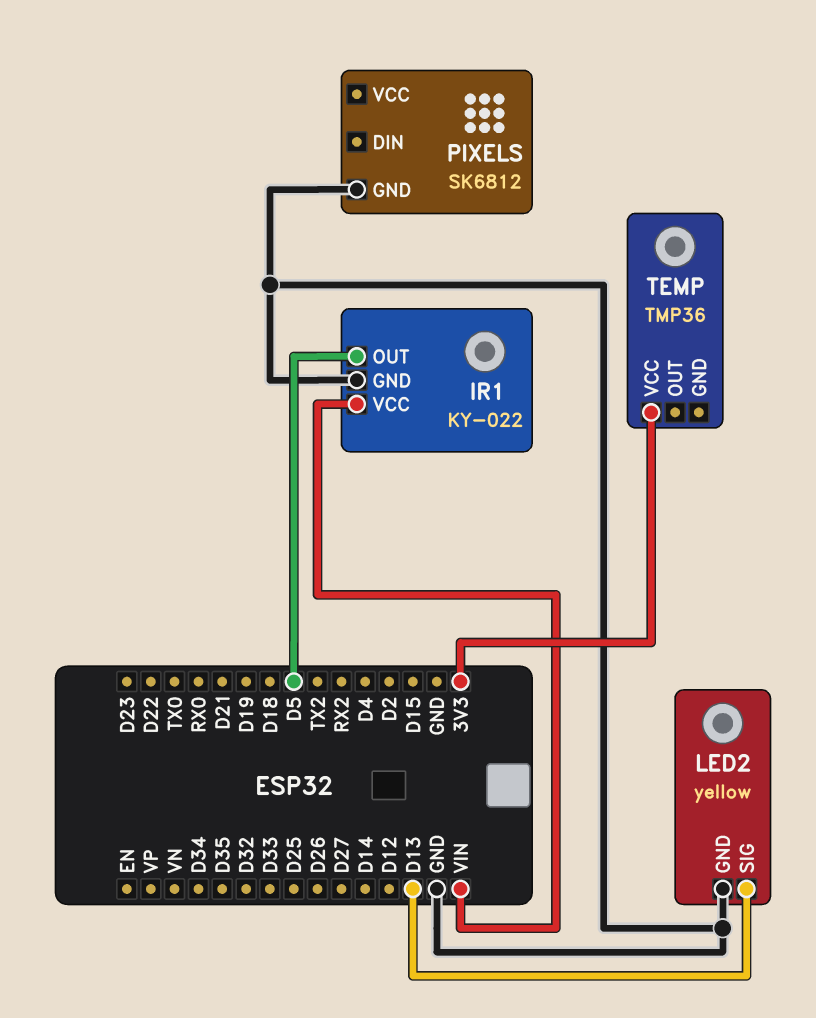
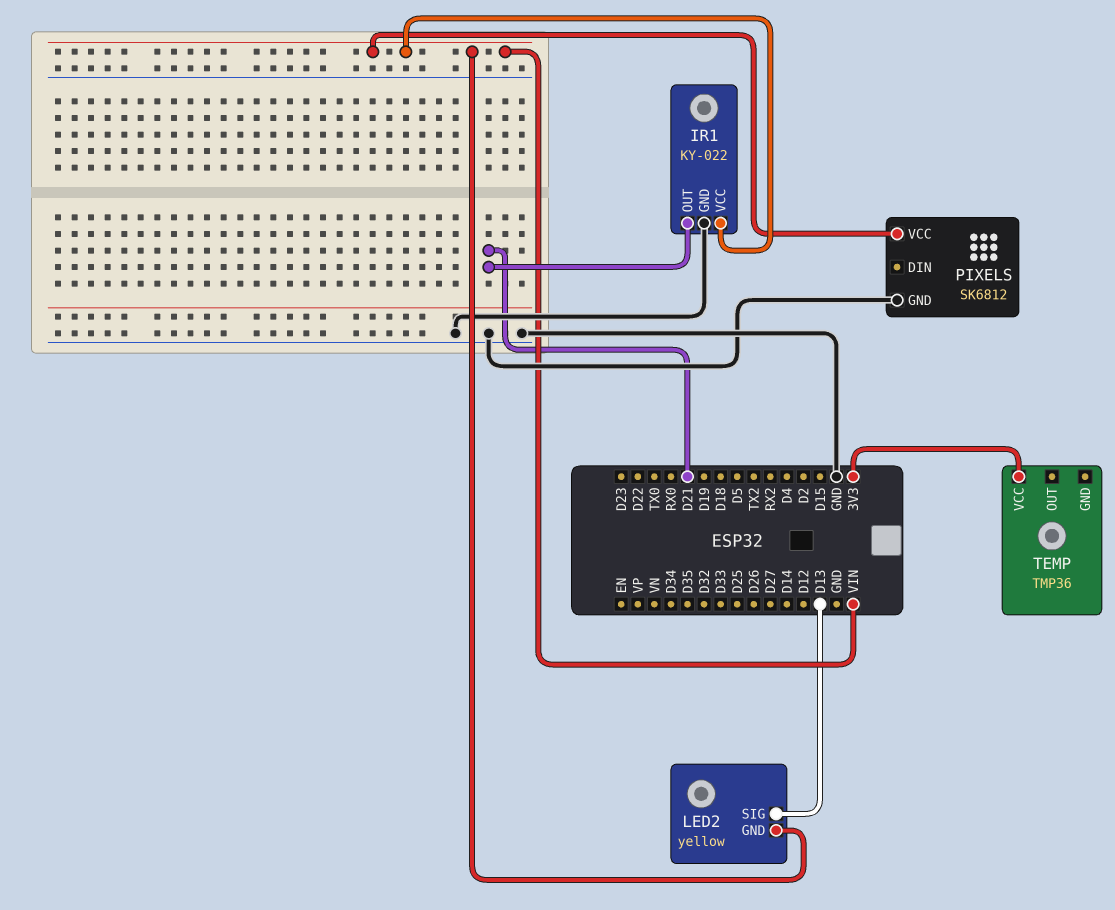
IR1 pin OUT: D5 -> D21
LED2 pin GND: GND -> VIN
PIXELS pin VCC: none -> VIN

